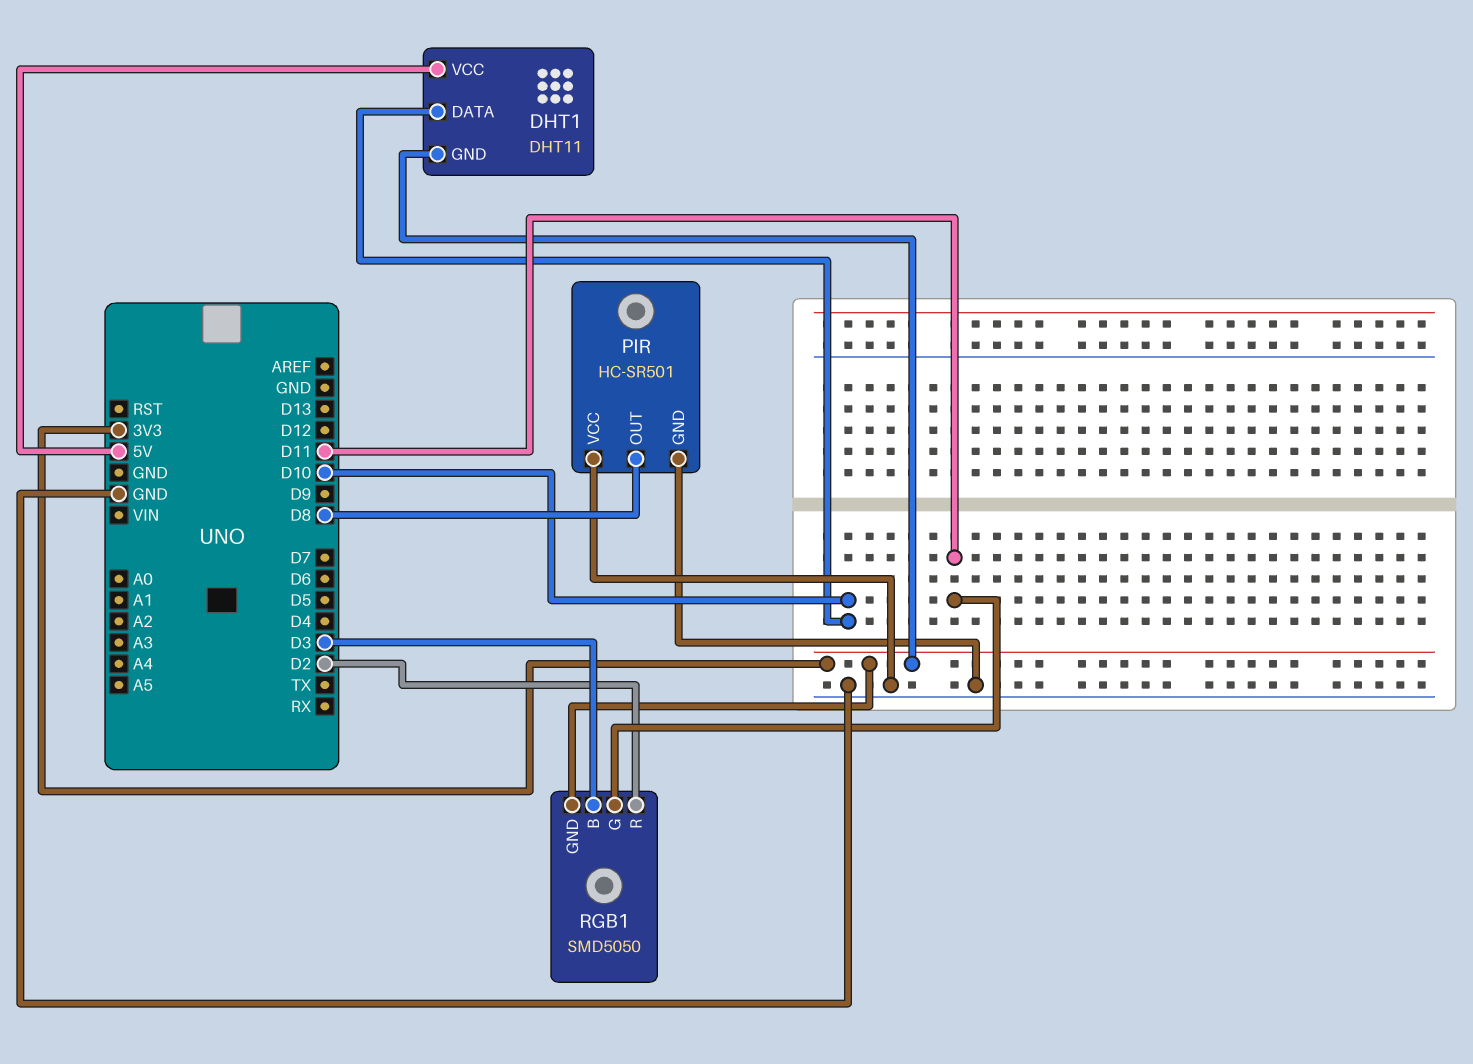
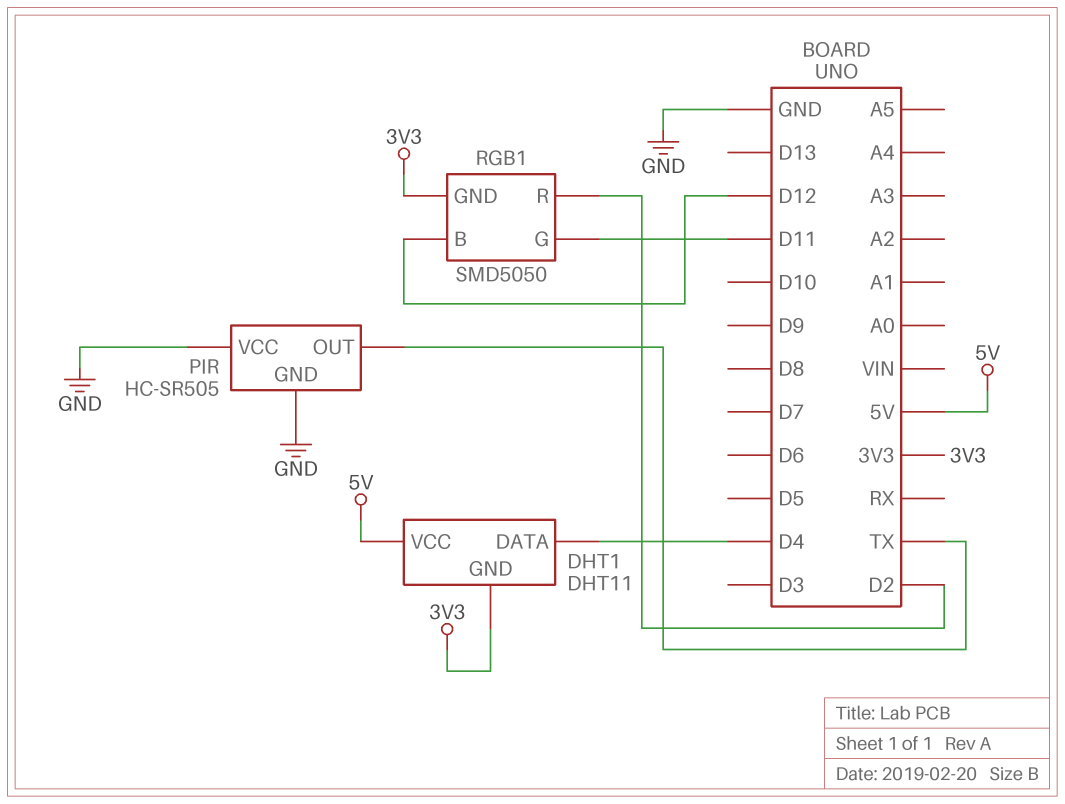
DHT1 pin DATA: D10 -> D4
PIR: HC-SR501 -> HC-SR505
PIR pin OUT: D8 -> TX
RGB1 pin B: D3 -> D12

